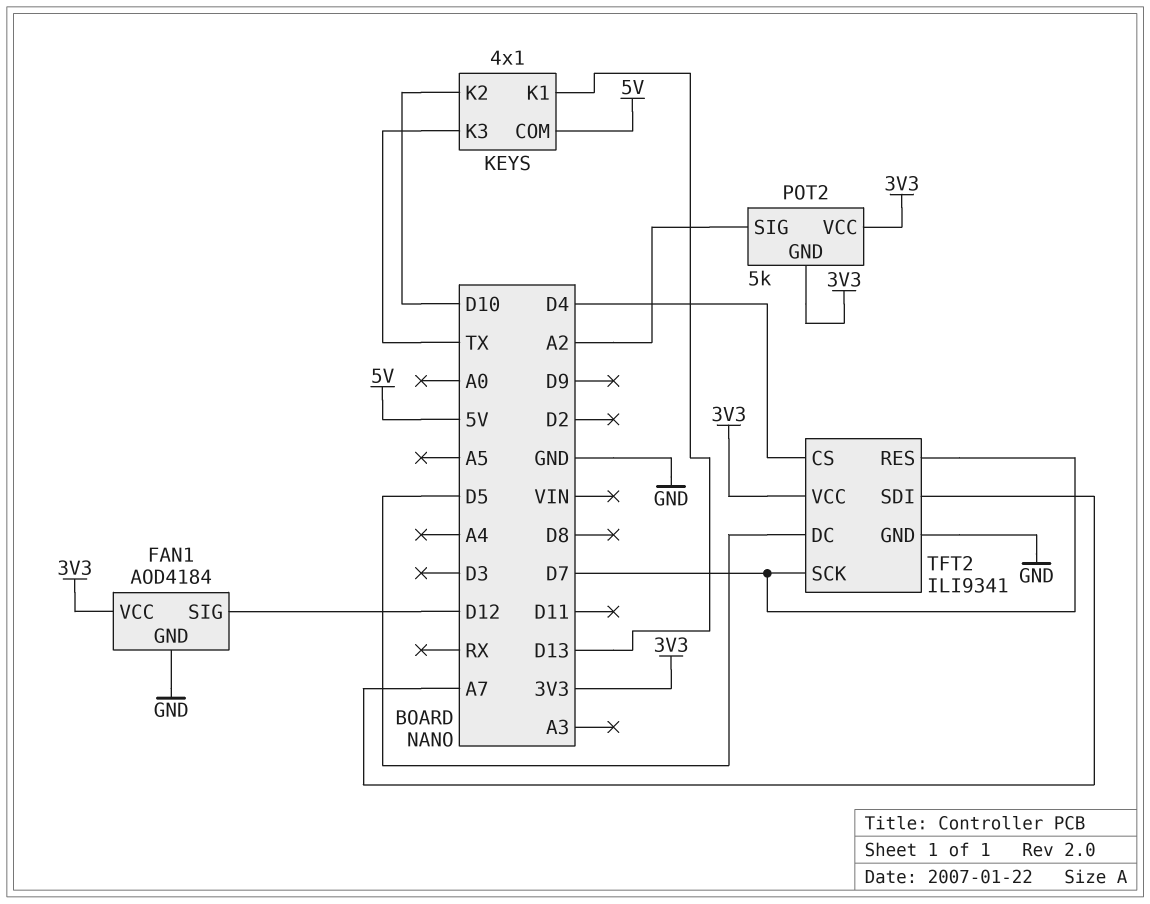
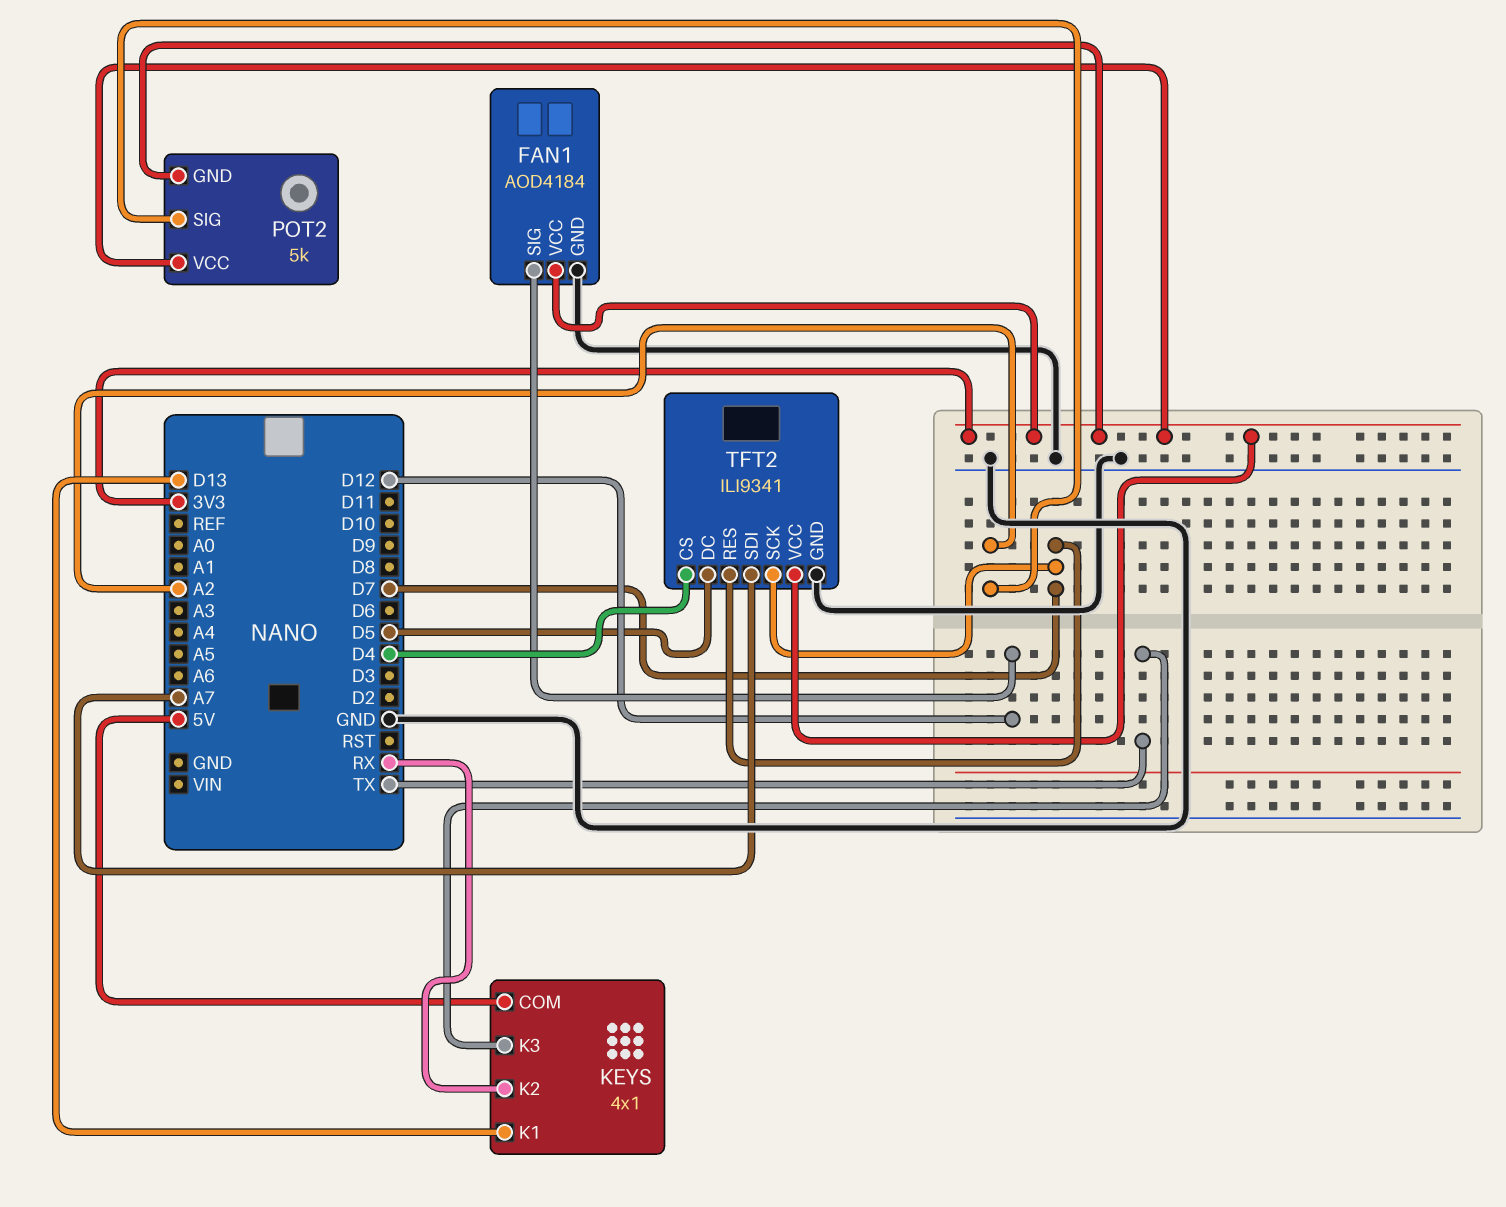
KEYS pin K2: D10 -> RX

